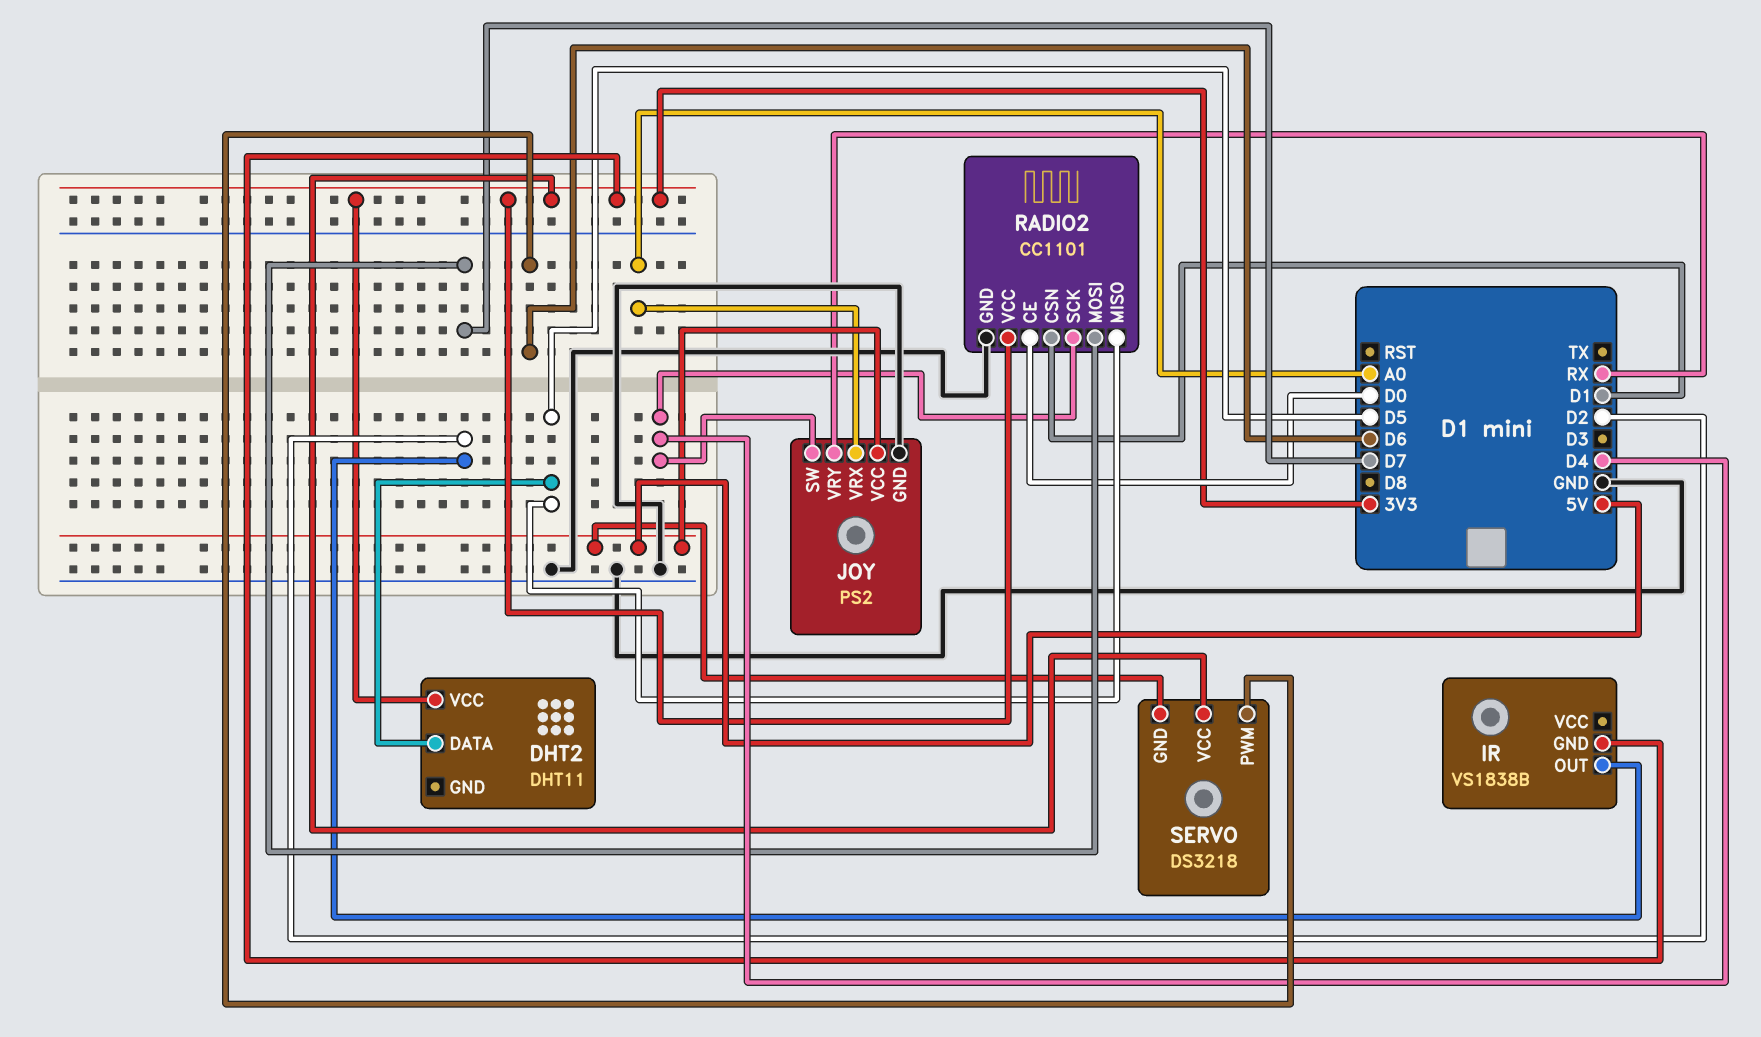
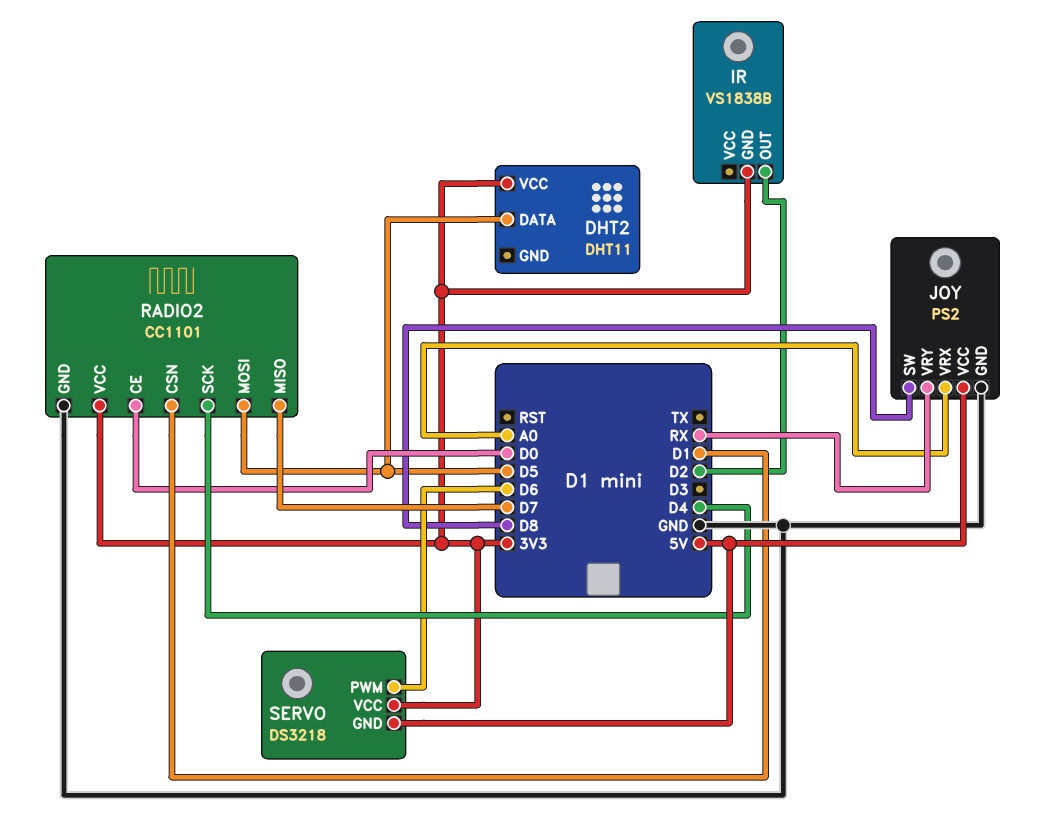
JOY pin SW: D4 -> D8
RADIO2 pin MISO: D5 -> D7
RADIO2 pin MOSI: D7 -> D5

